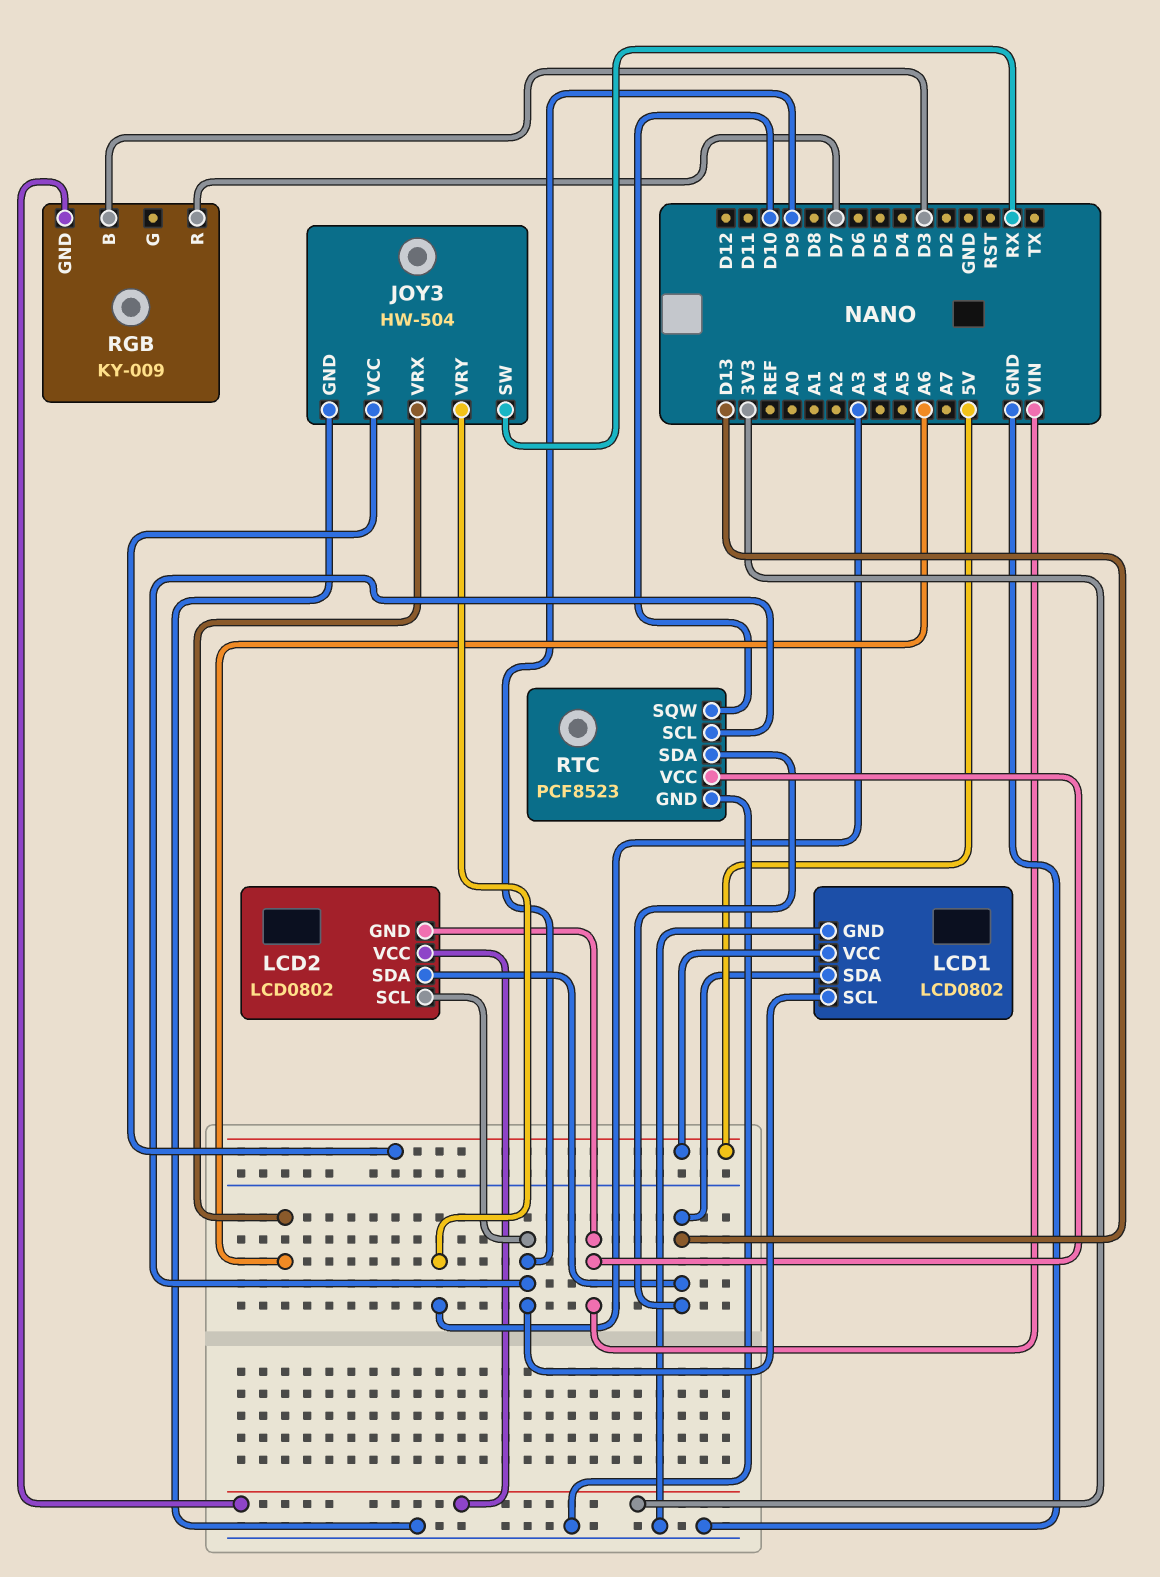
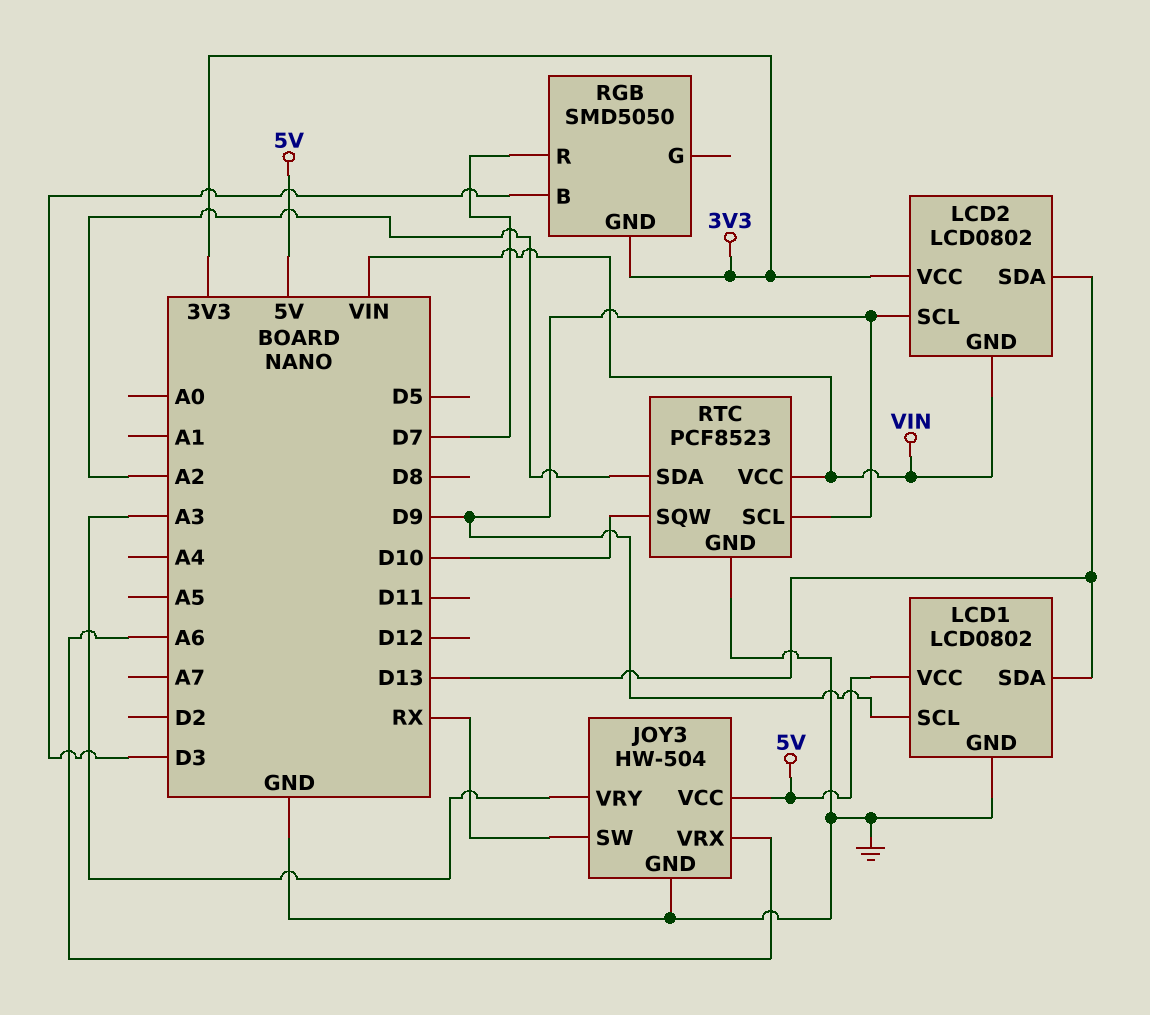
RGB: KY-009 -> SMD5050
RTC pin SDA: D13 -> A2

